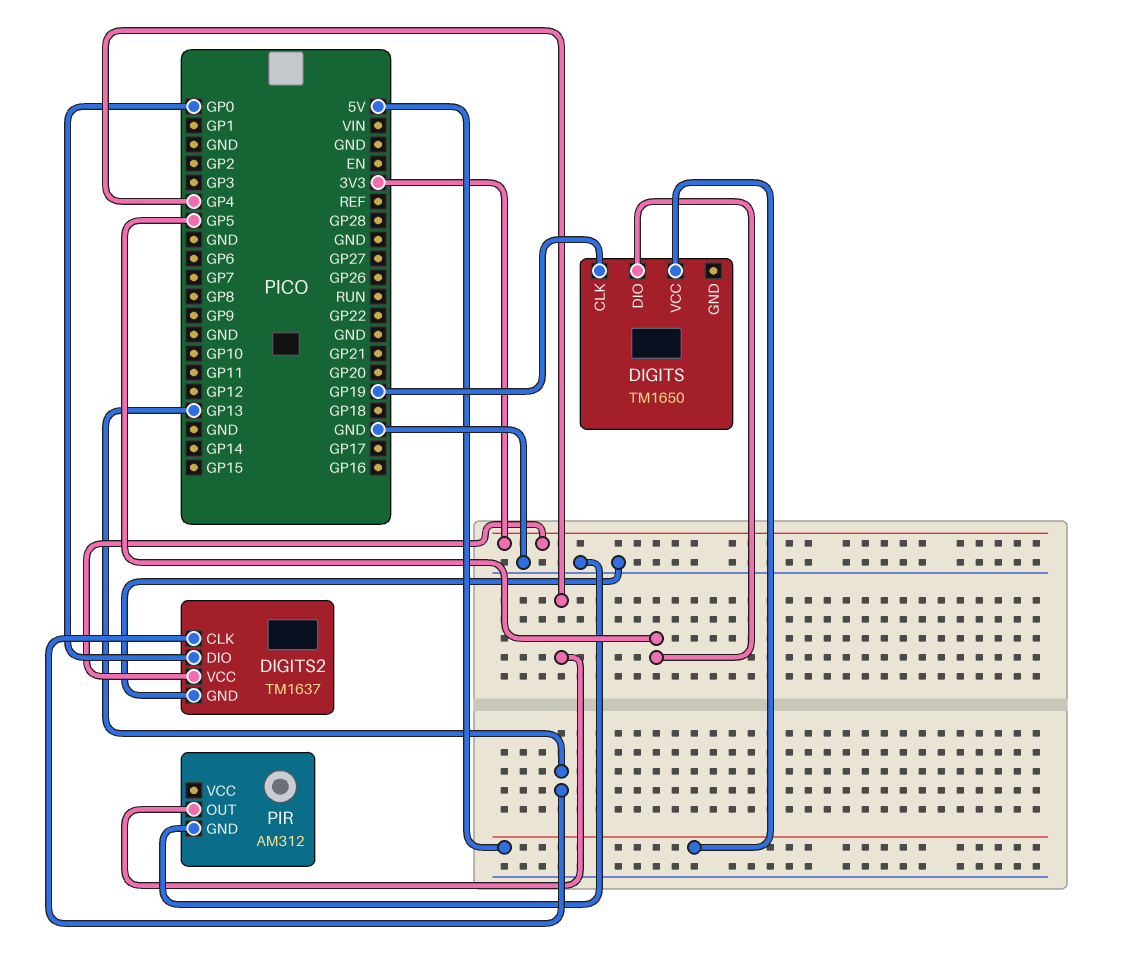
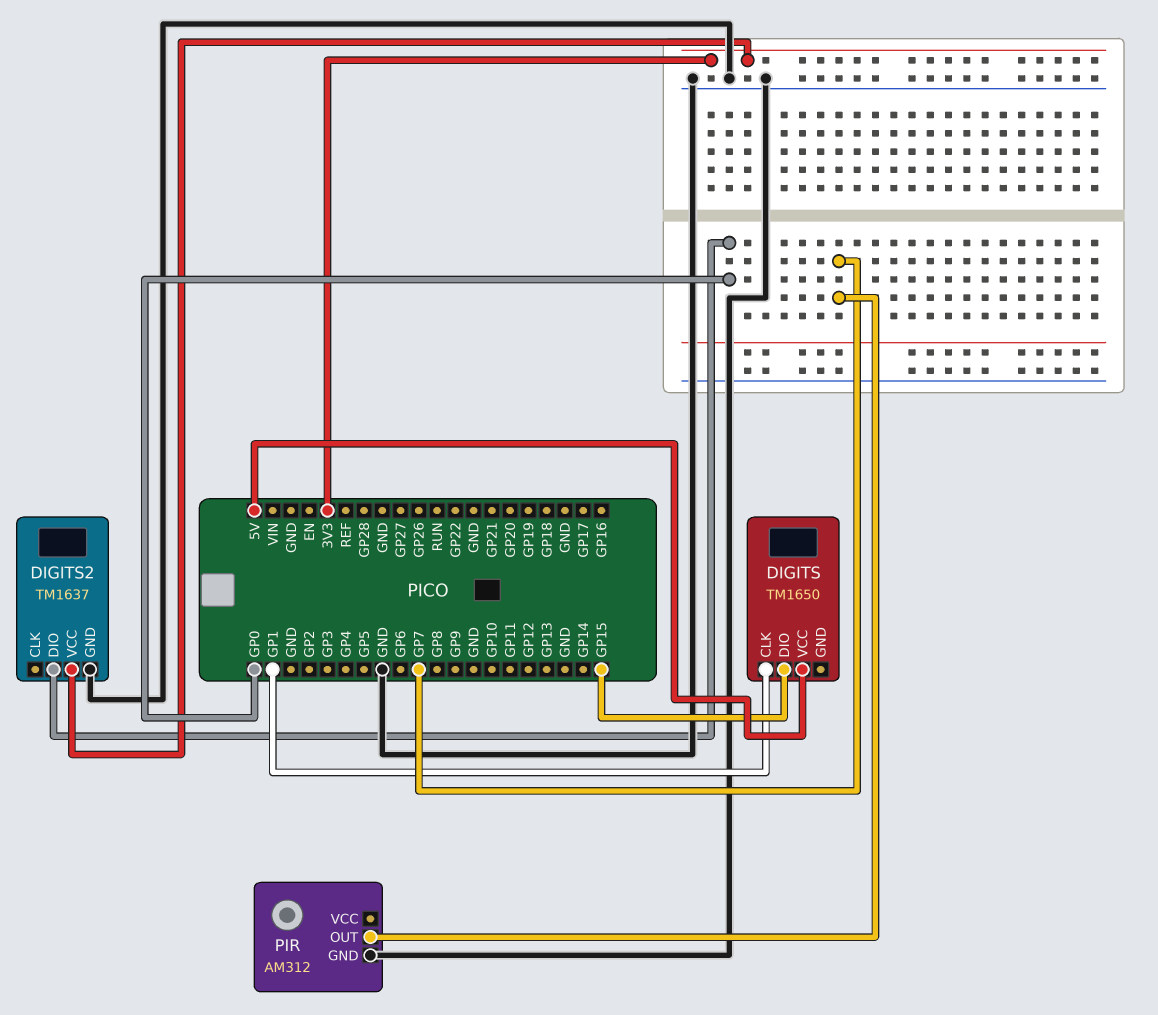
DIGITS pin CLK: GP19 -> GP1
DIGITS pin DIO: GP5 -> GP15
DIGITS2 pin CLK: GP13 -> none
PIR pin OUT: GP4 -> GP7

